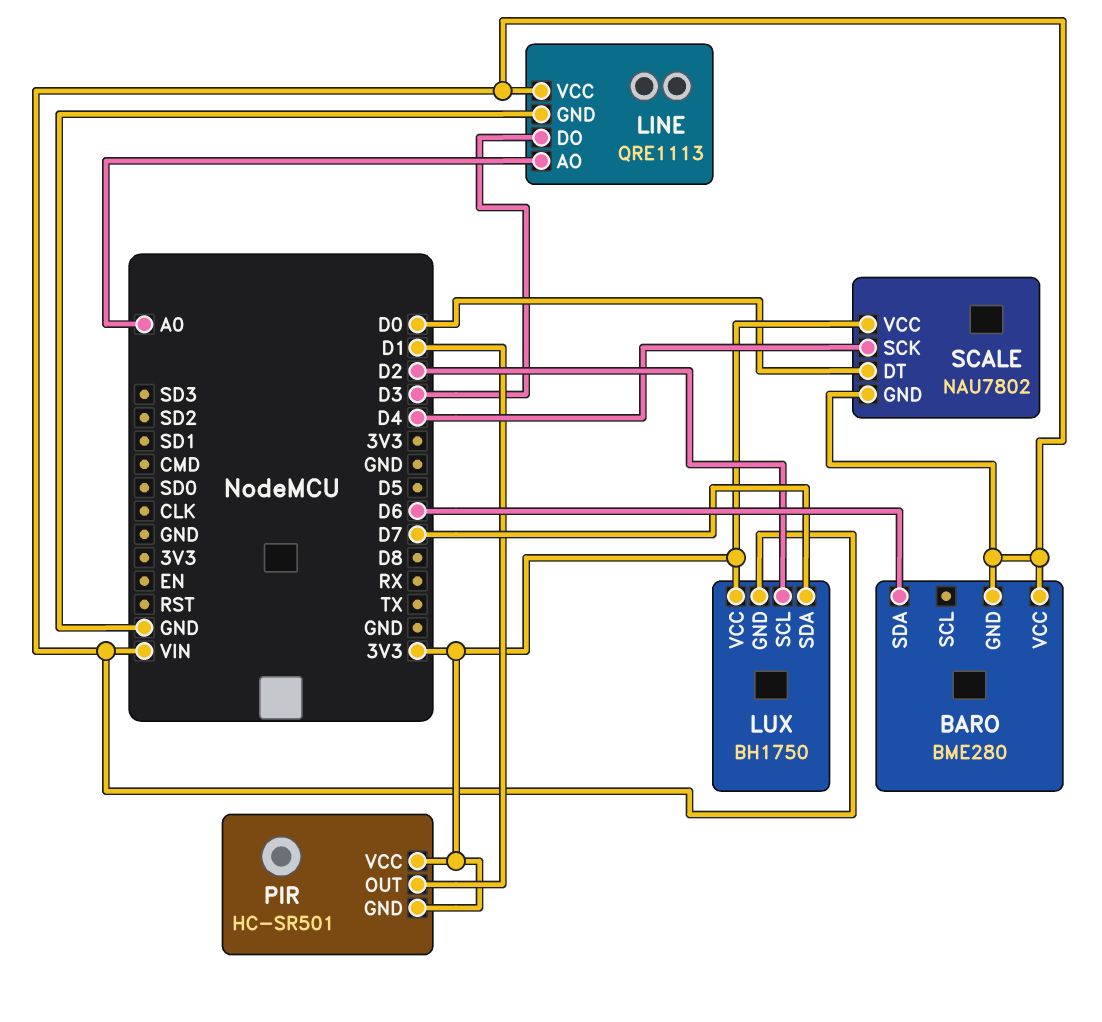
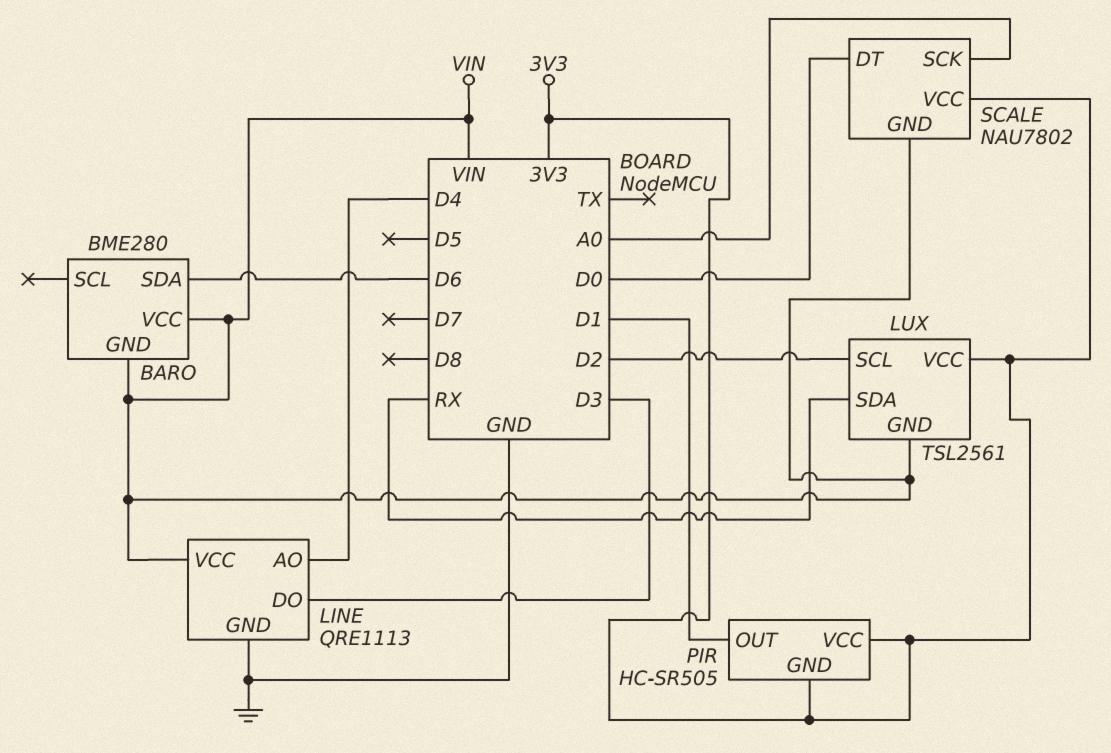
LINE pin AO: A0 -> D4
LUX: BH1750 -> TSL2561
LUX pin SDA: D7 -> RX
PIR: HC-SR501 -> HC-SR505
SCALE pin SCK: D4 -> A0

